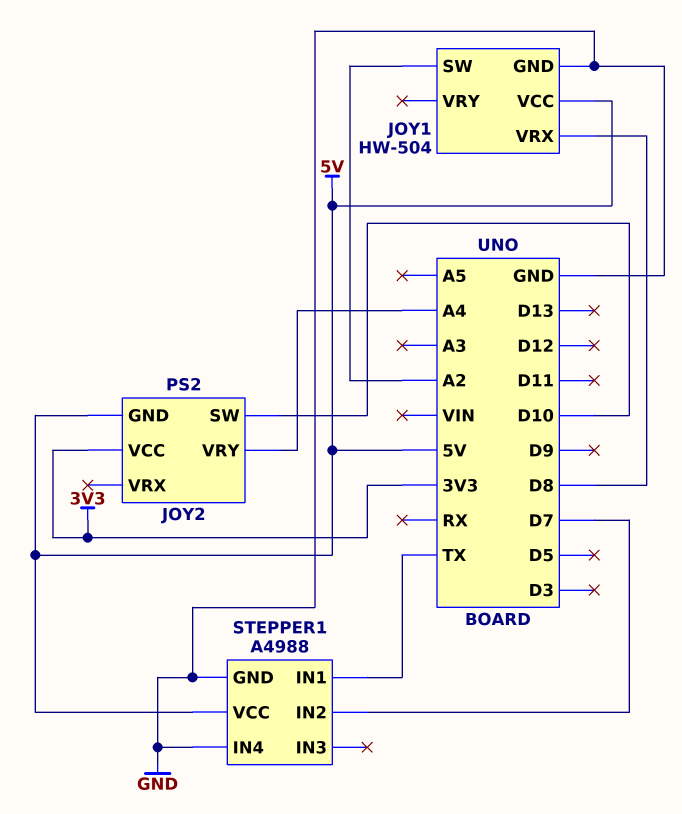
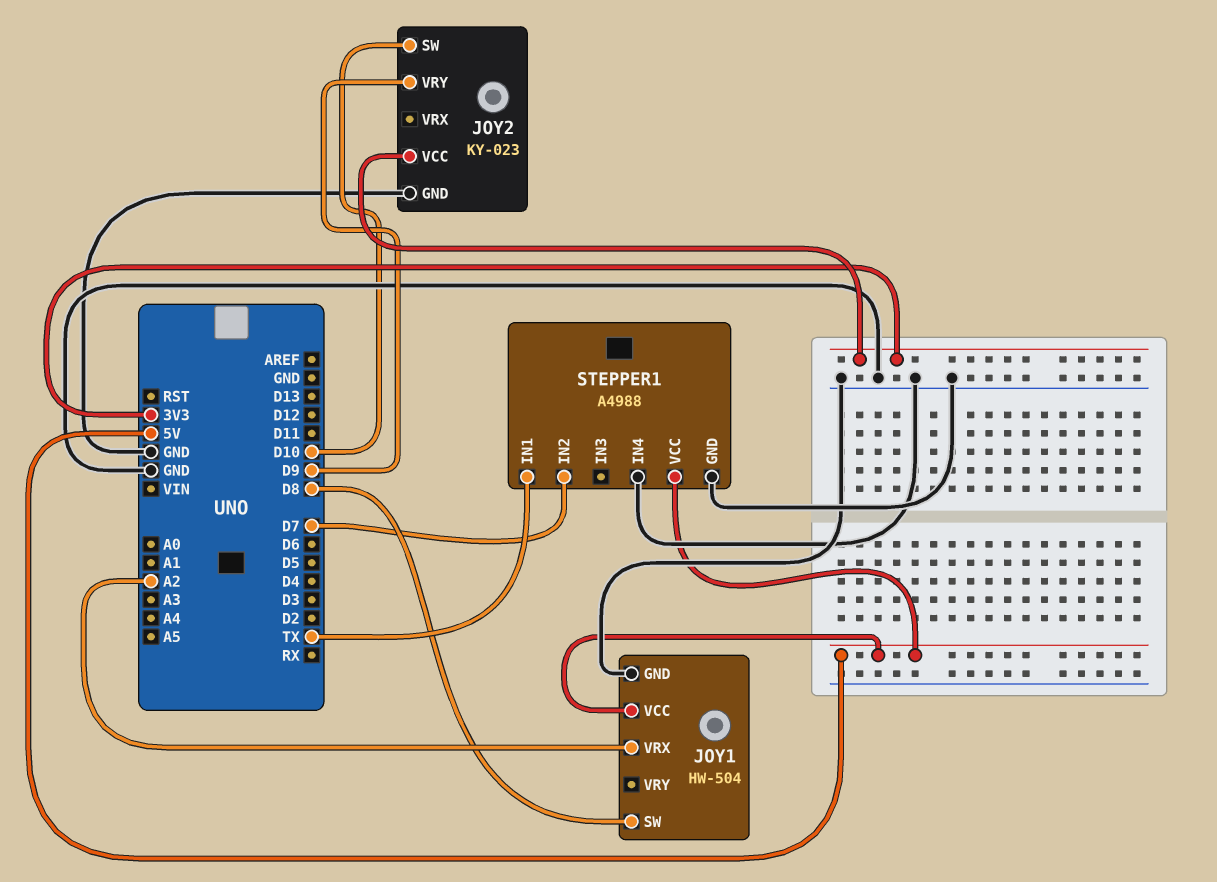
JOY1 pin SW: A2 -> D8
JOY1 pin VRX: D8 -> A2
JOY2: PS2 -> KY-023
JOY2 pin GND: 5V -> GND
JOY2 pin VRY: A4 -> D9

